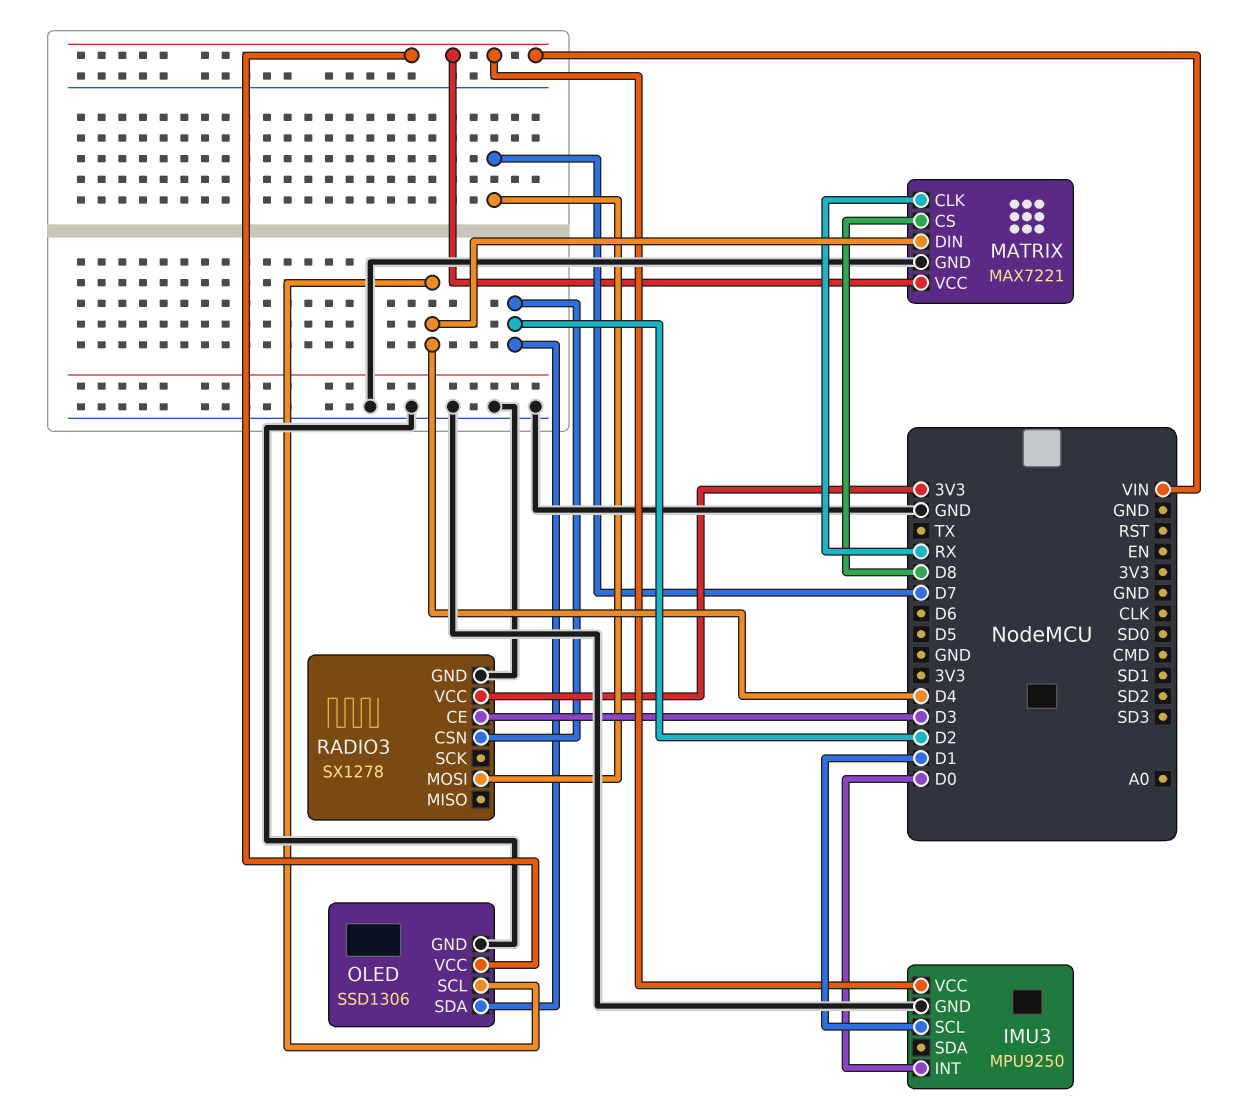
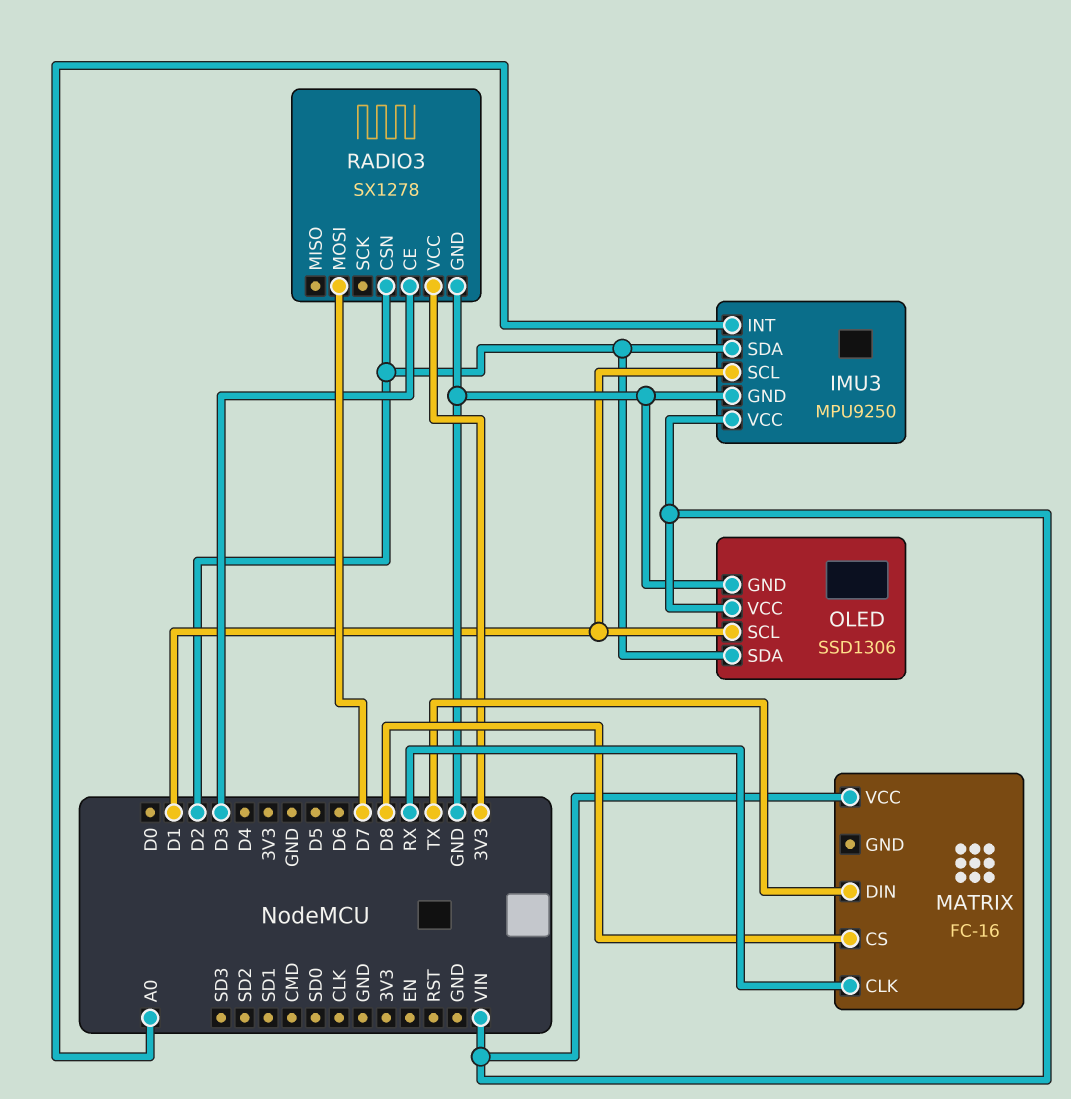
IMU3 pin INT: D0 -> A0
IMU3 pin SDA: none -> D2
MATRIX: MAX7221 -> FC-16
MATRIX pin DIN: D4 -> TX
MATRIX pin GND: GND -> none
OLED pin SCL: D4 -> D1

